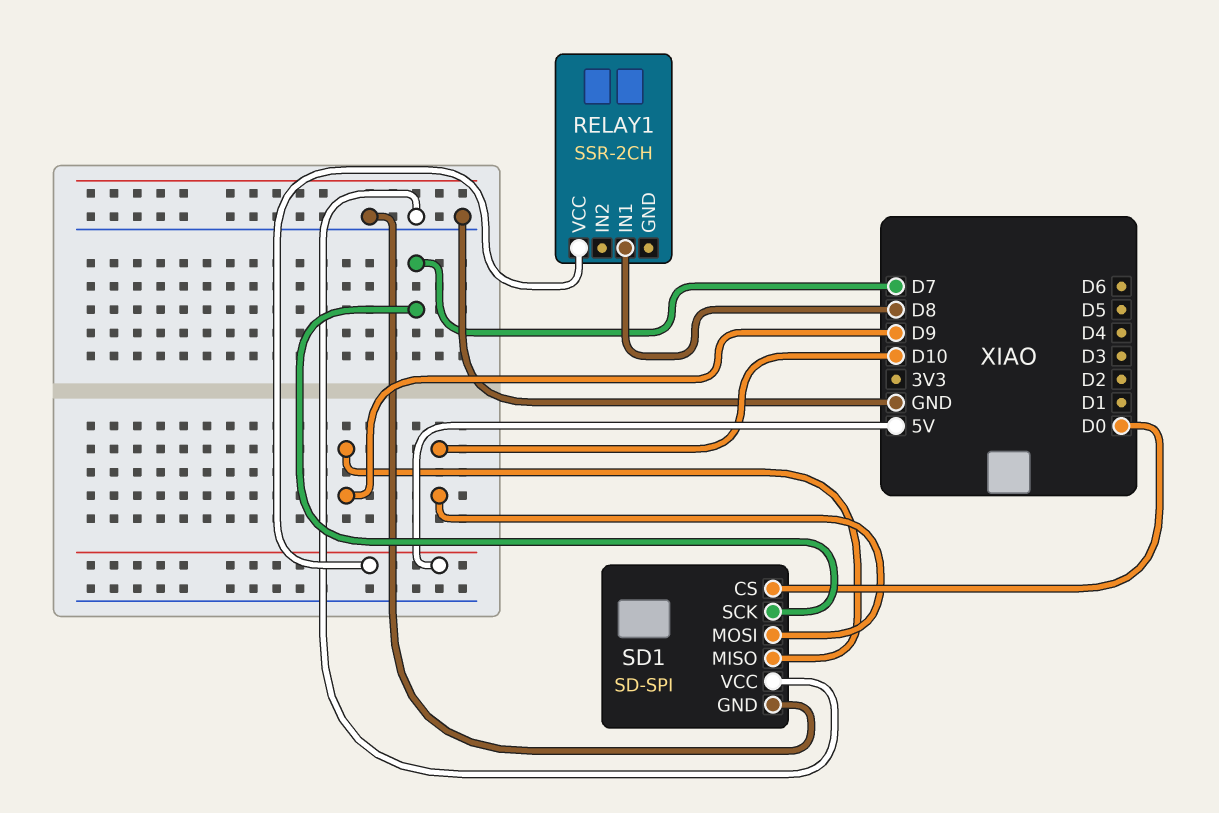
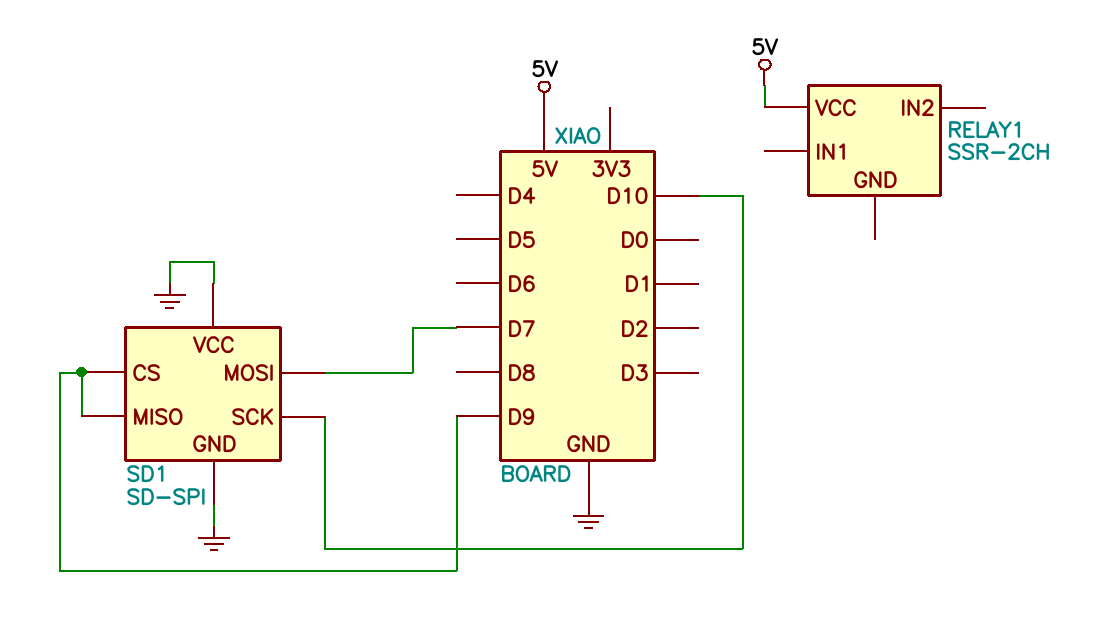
RELAY1 pin IN1: D8 -> none
SD1 pin CS: D0 -> D9
SD1 pin MOSI: D10 -> D7
SD1 pin SCK: D7 -> D10

